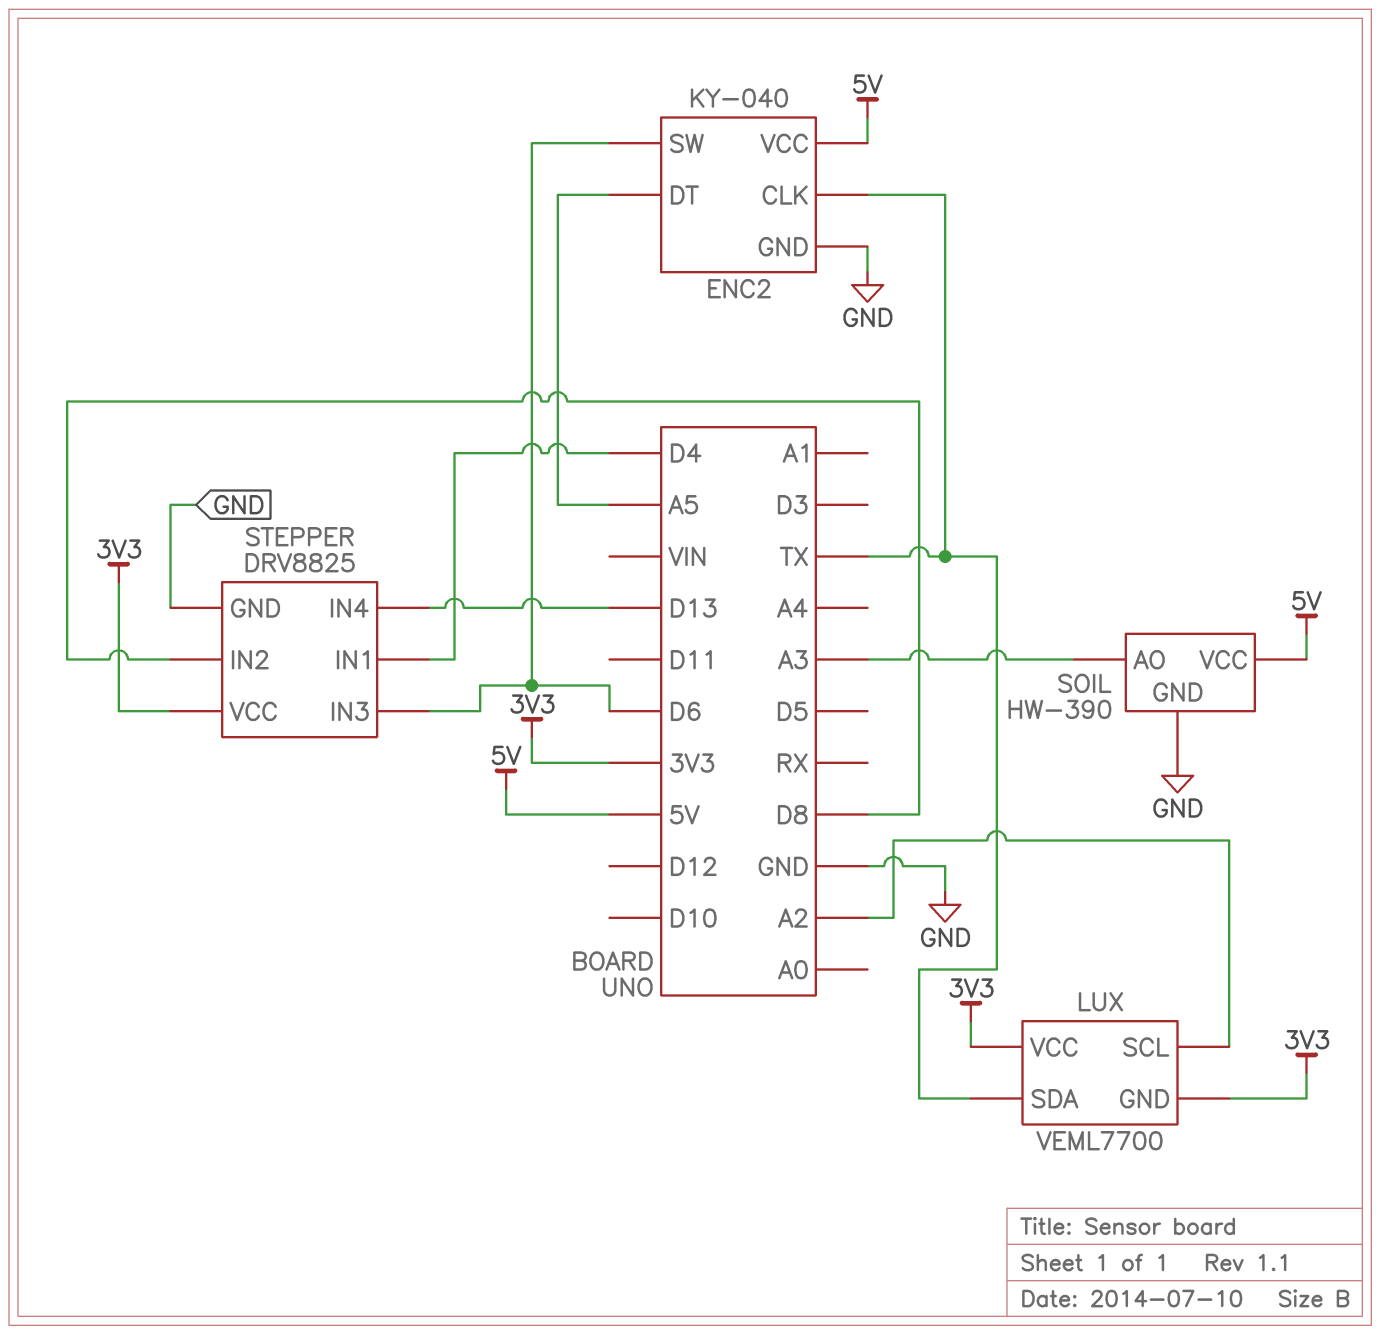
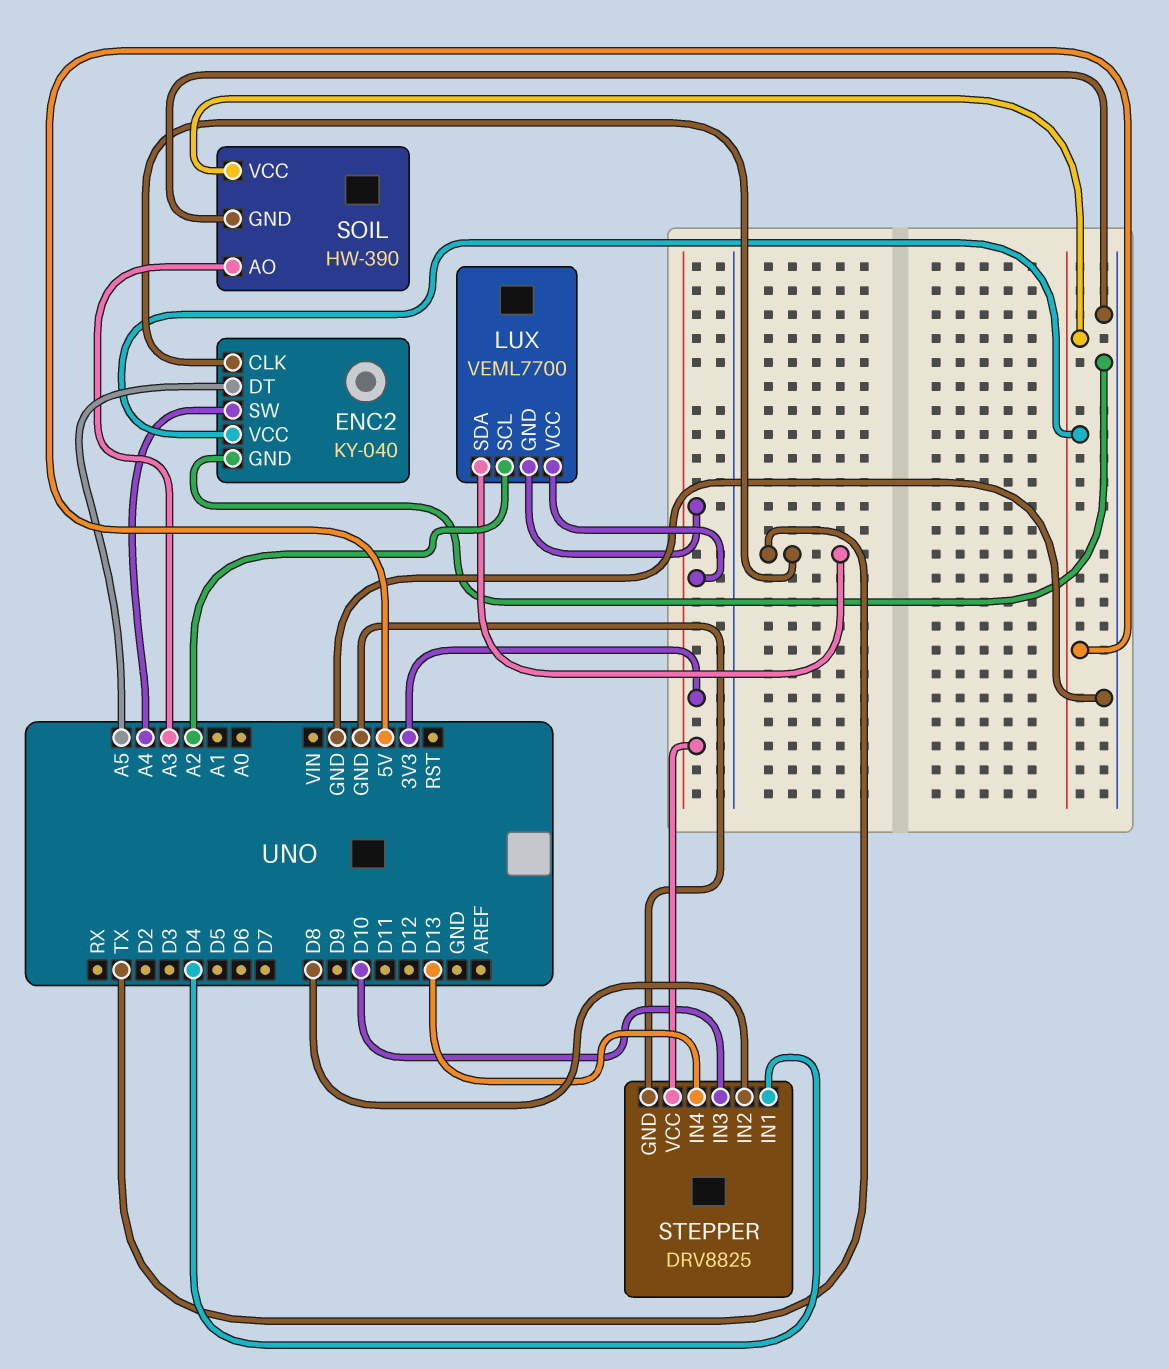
ENC2 pin SW: D6 -> A4
STEPPER pin IN3: D6 -> D10

